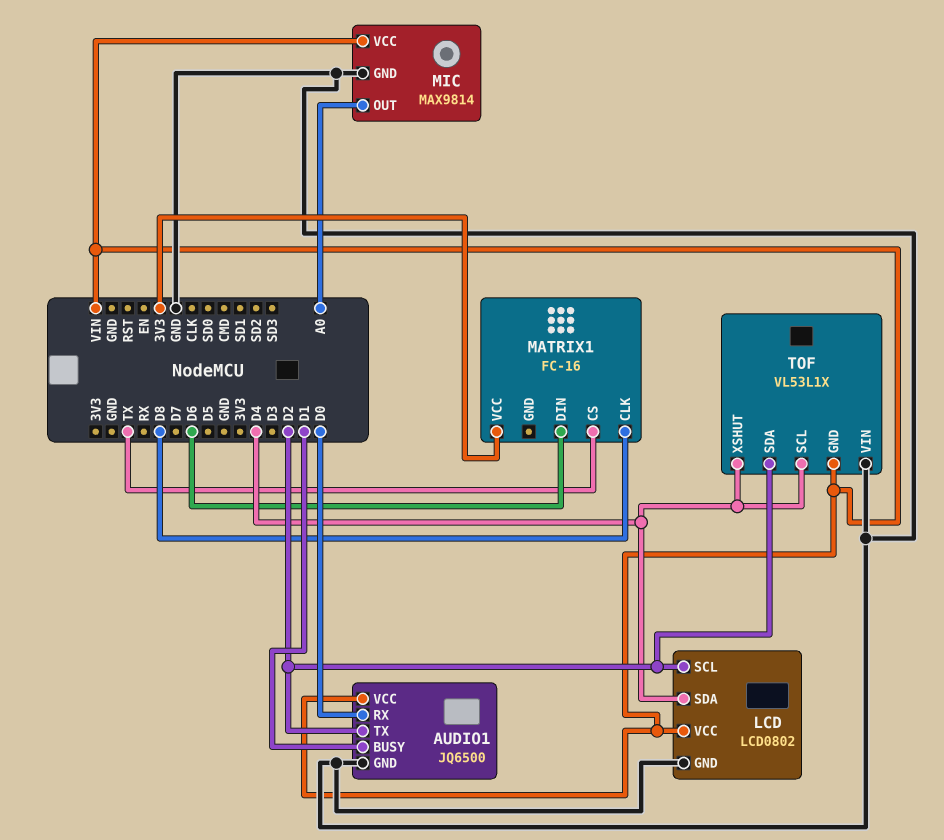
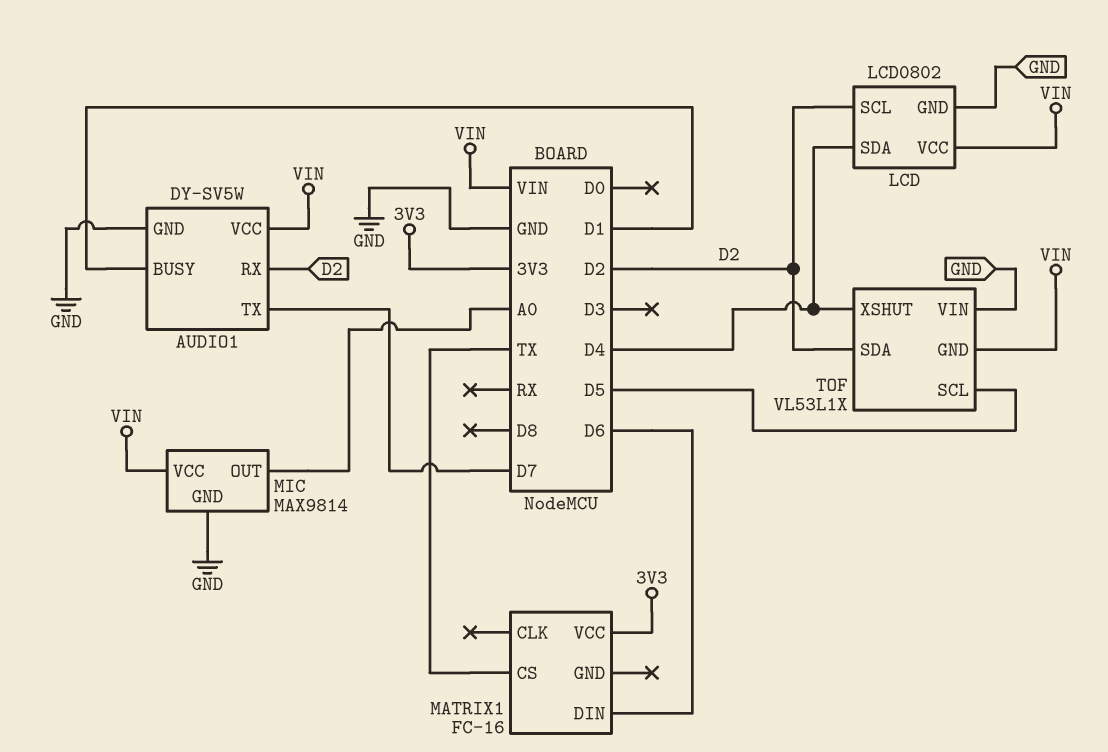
AUDIO1: JQ6500 -> DY-SV5W
AUDIO1 pin RX: D0 -> D2
AUDIO1 pin TX: D2 -> D7
MATRIX1 pin CLK: D8 -> none
TOF pin SCL: D4 -> D5

